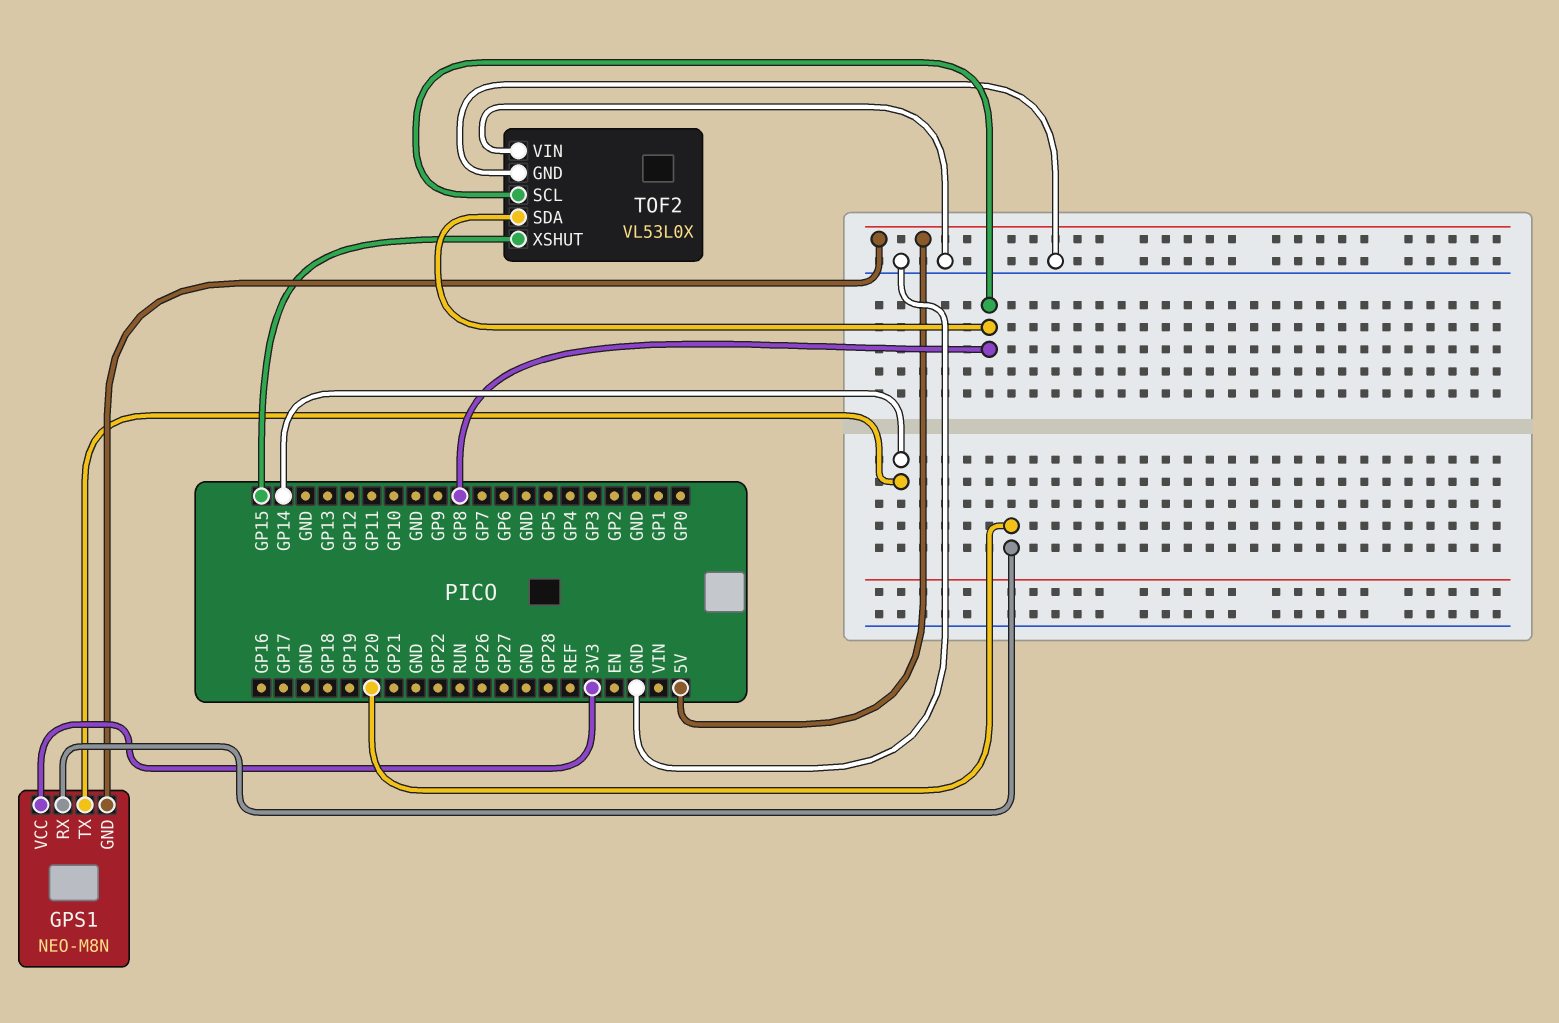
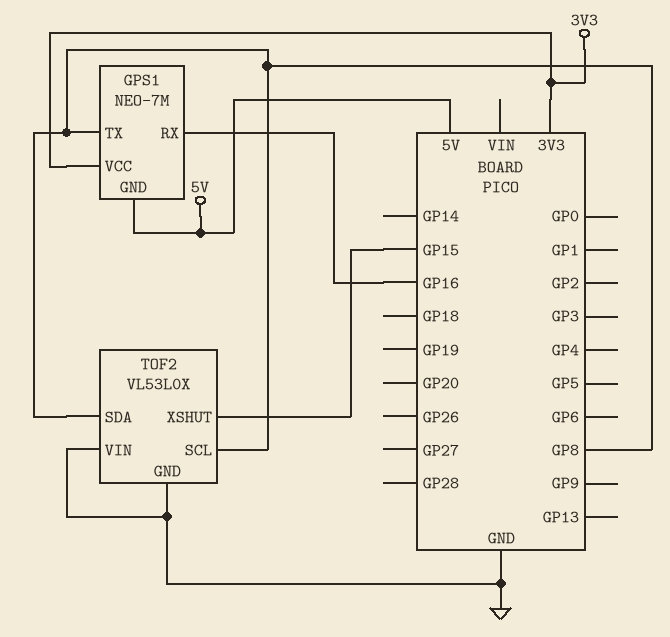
GPS1: NEO-M8N -> NEO-7M
GPS1 pin RX: GP20 -> GP16
GPS1 pin TX: GP14 -> GP8

